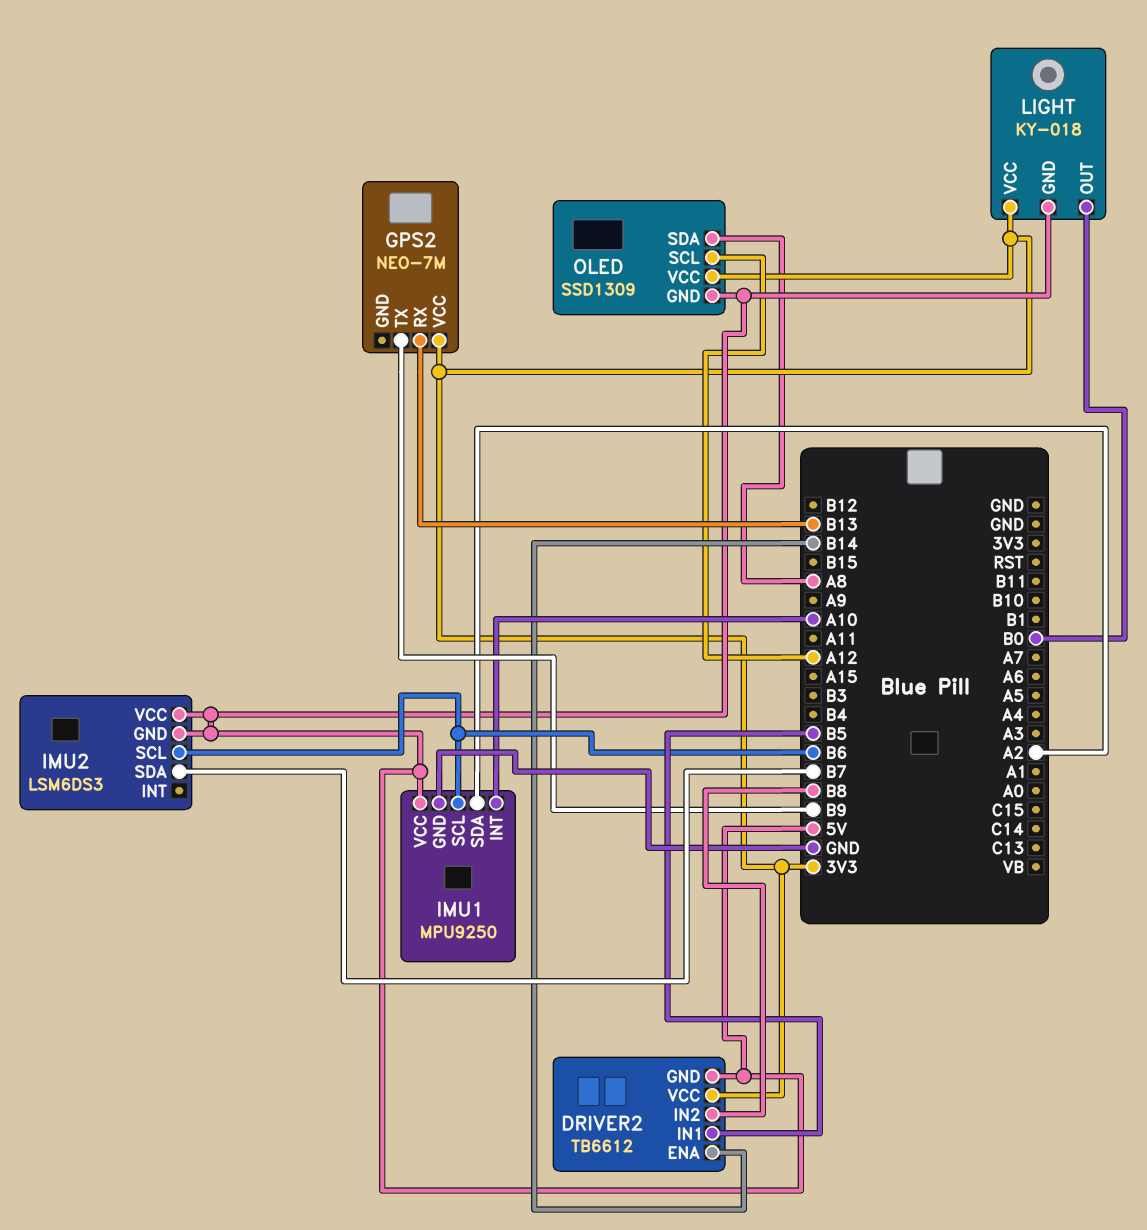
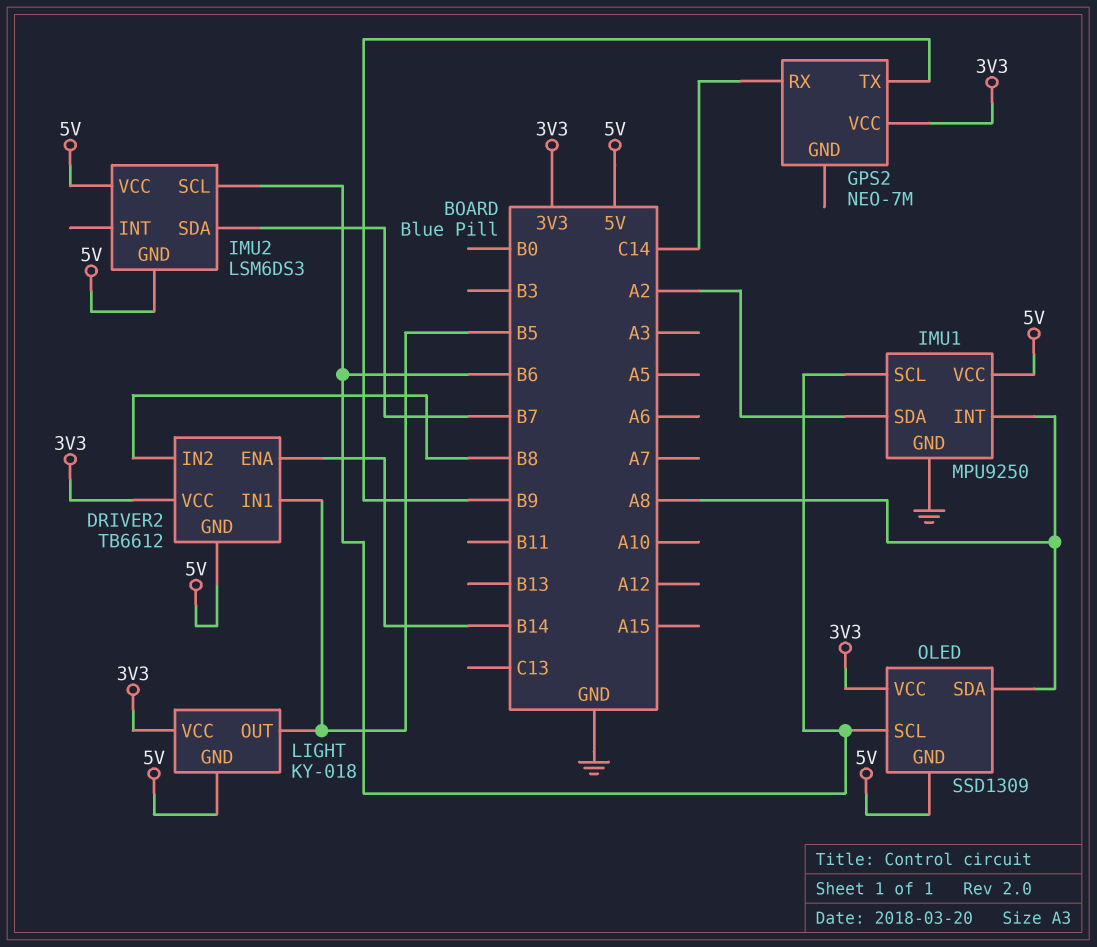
GPS2 pin RX: B13 -> C14
IMU1 pin INT: A10 -> A8
LIGHT pin OUT: B0 -> B5
OLED pin SCL: A12 -> B6

